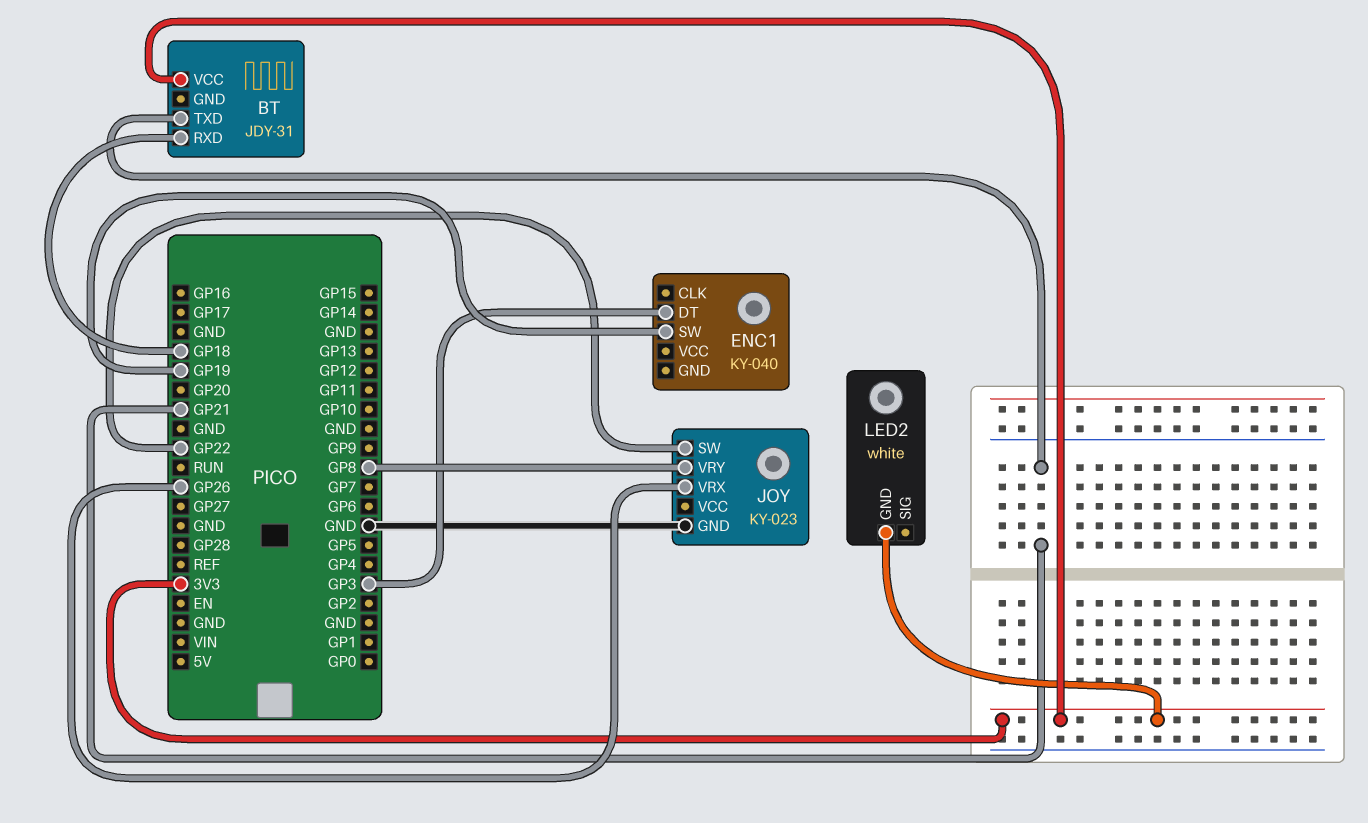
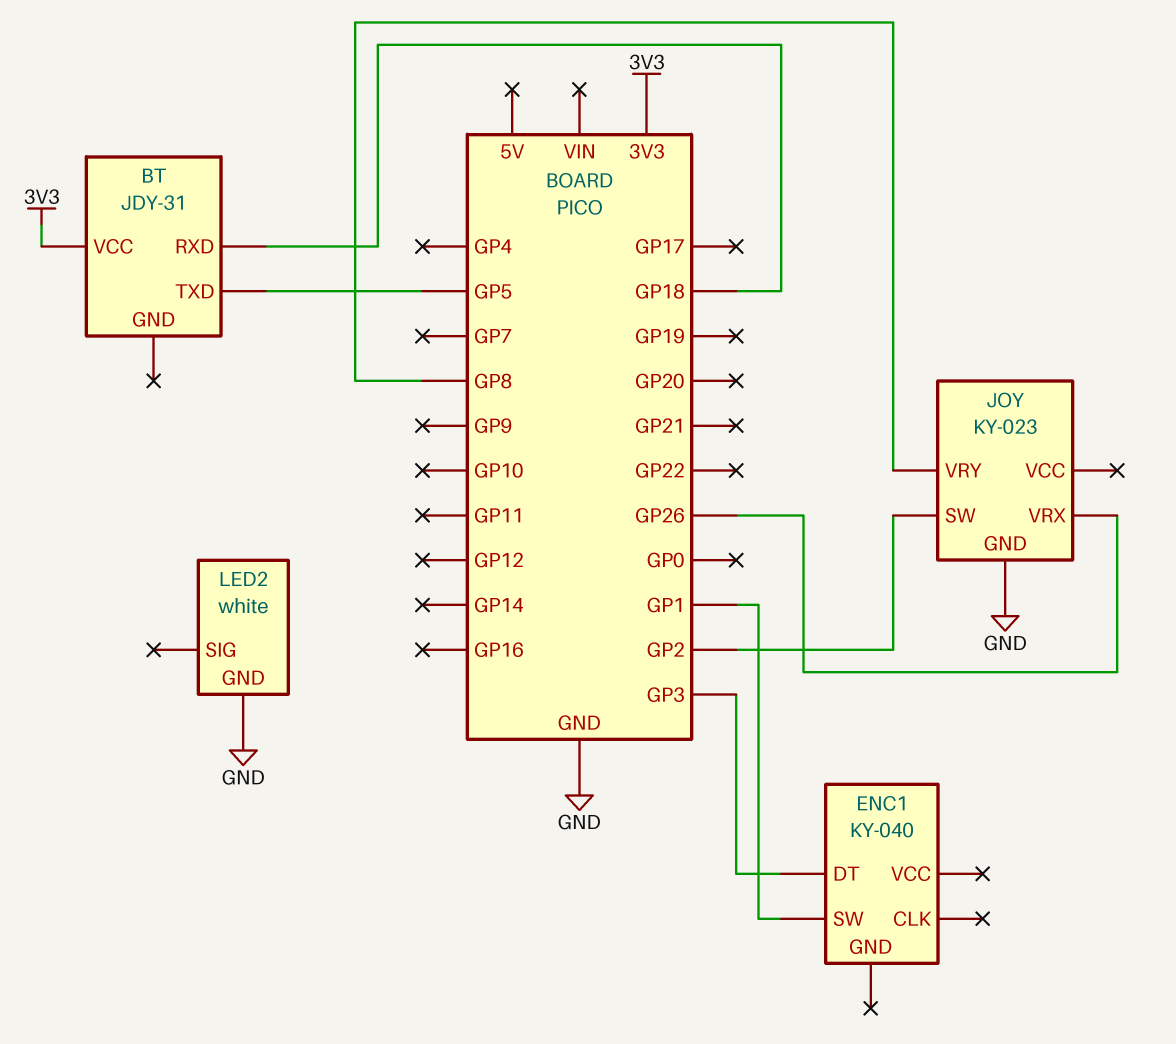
BT pin TXD: GP21 -> GP5
ENC1 pin SW: GP19 -> GP1
JOY pin SW: GP22 -> GP2
LED2 pin GND: 3V3 -> GND

